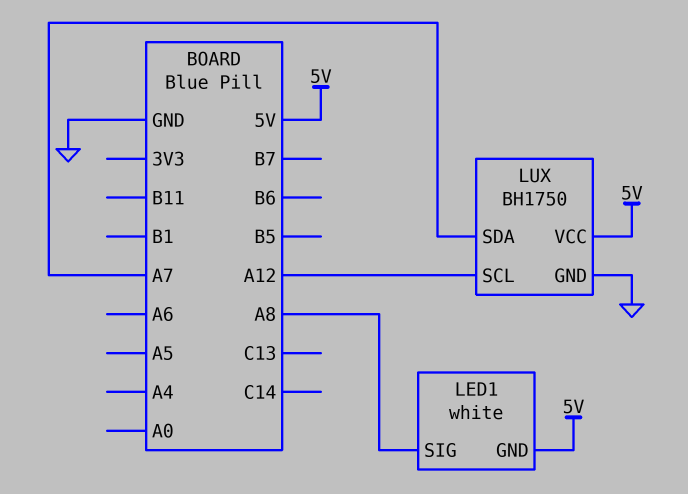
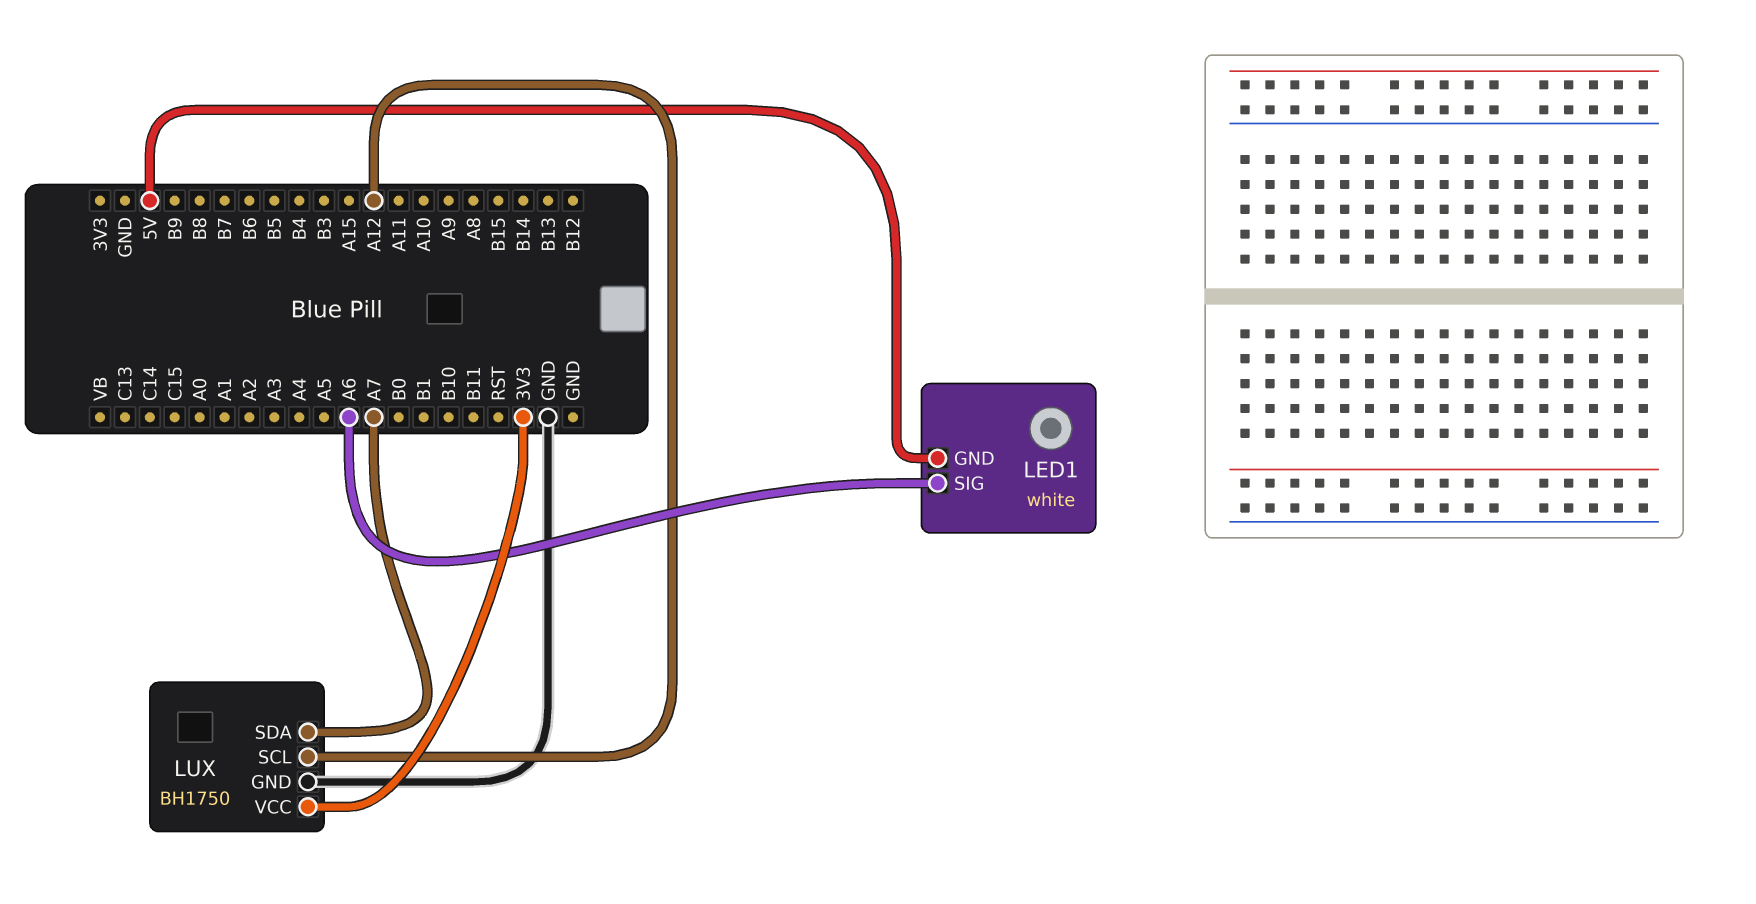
LED1 pin SIG: A8 -> A6
LUX pin VCC: 5V -> 3V3

